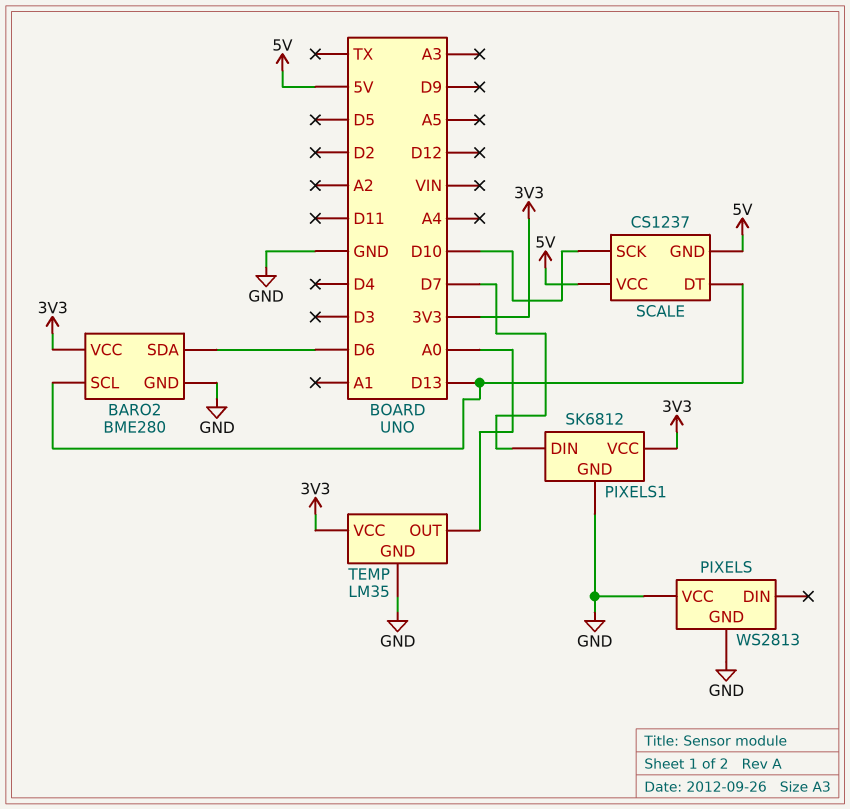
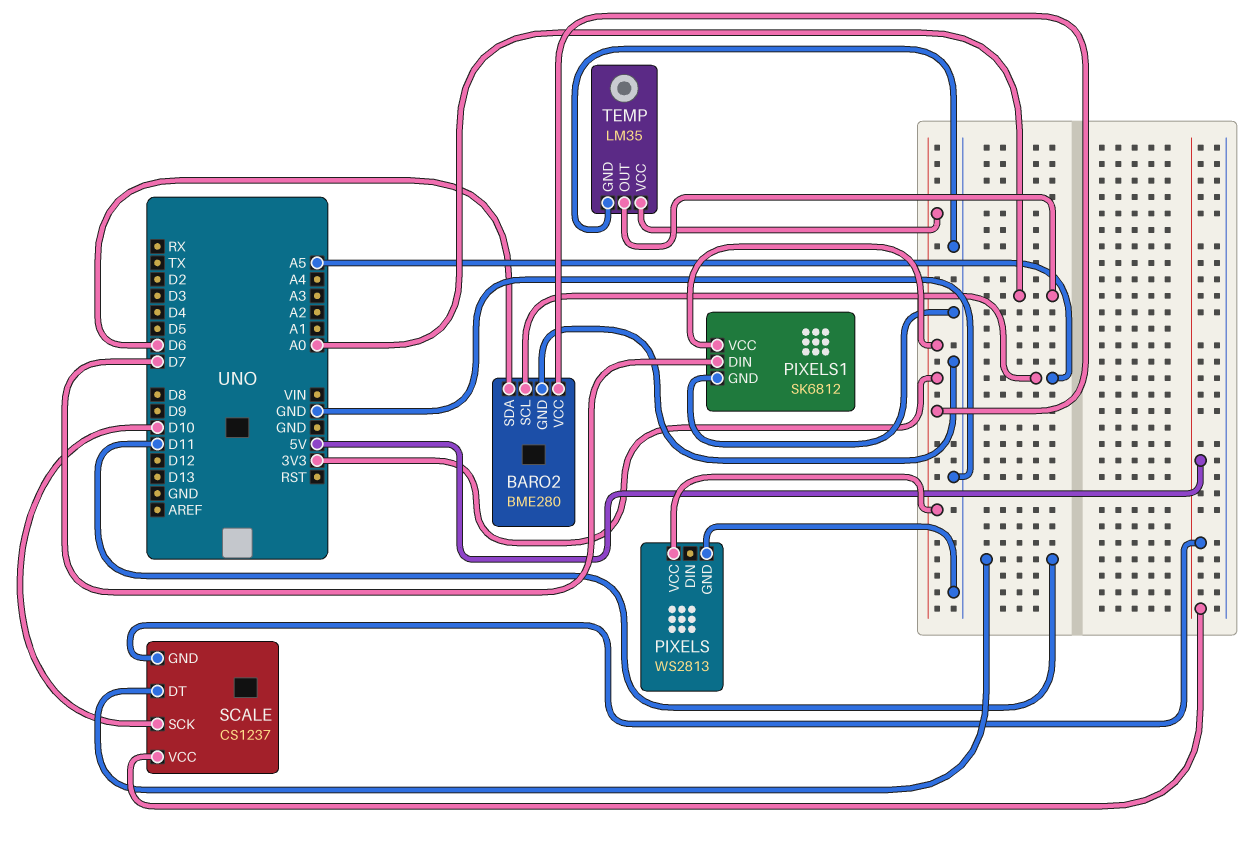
BARO2 pin SCL: D13 -> A5
PIXELS pin VCC: GND -> 3V3
SCALE pin DT: D13 -> D11

